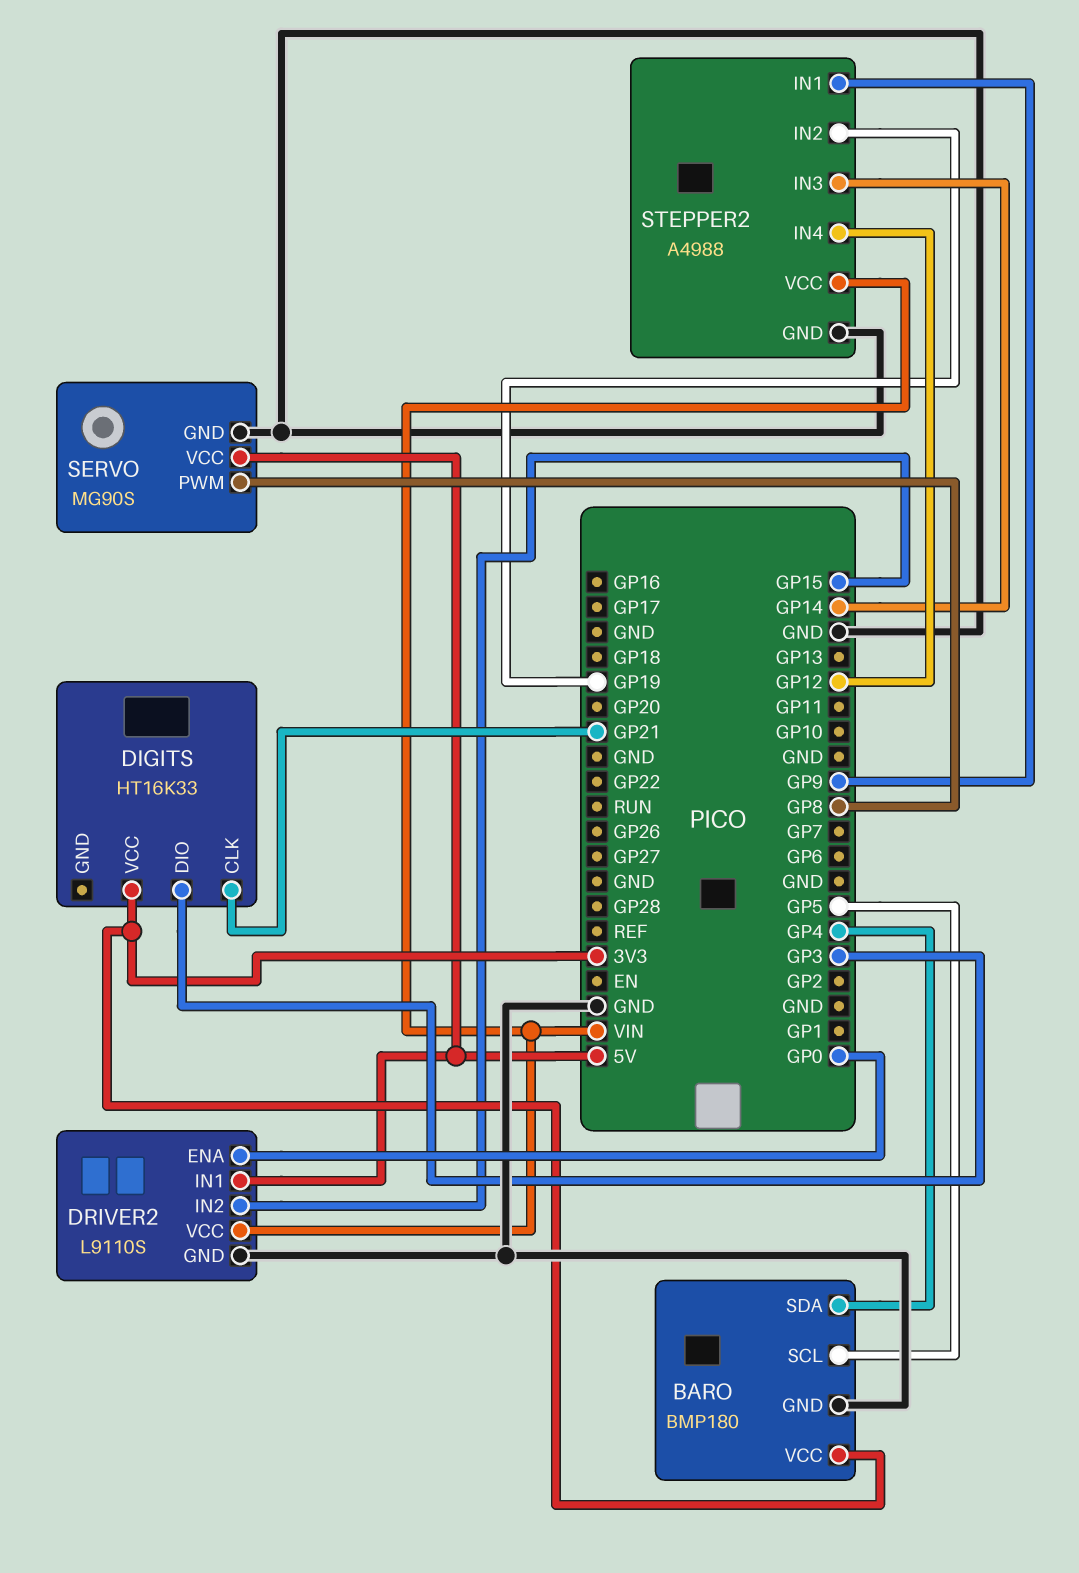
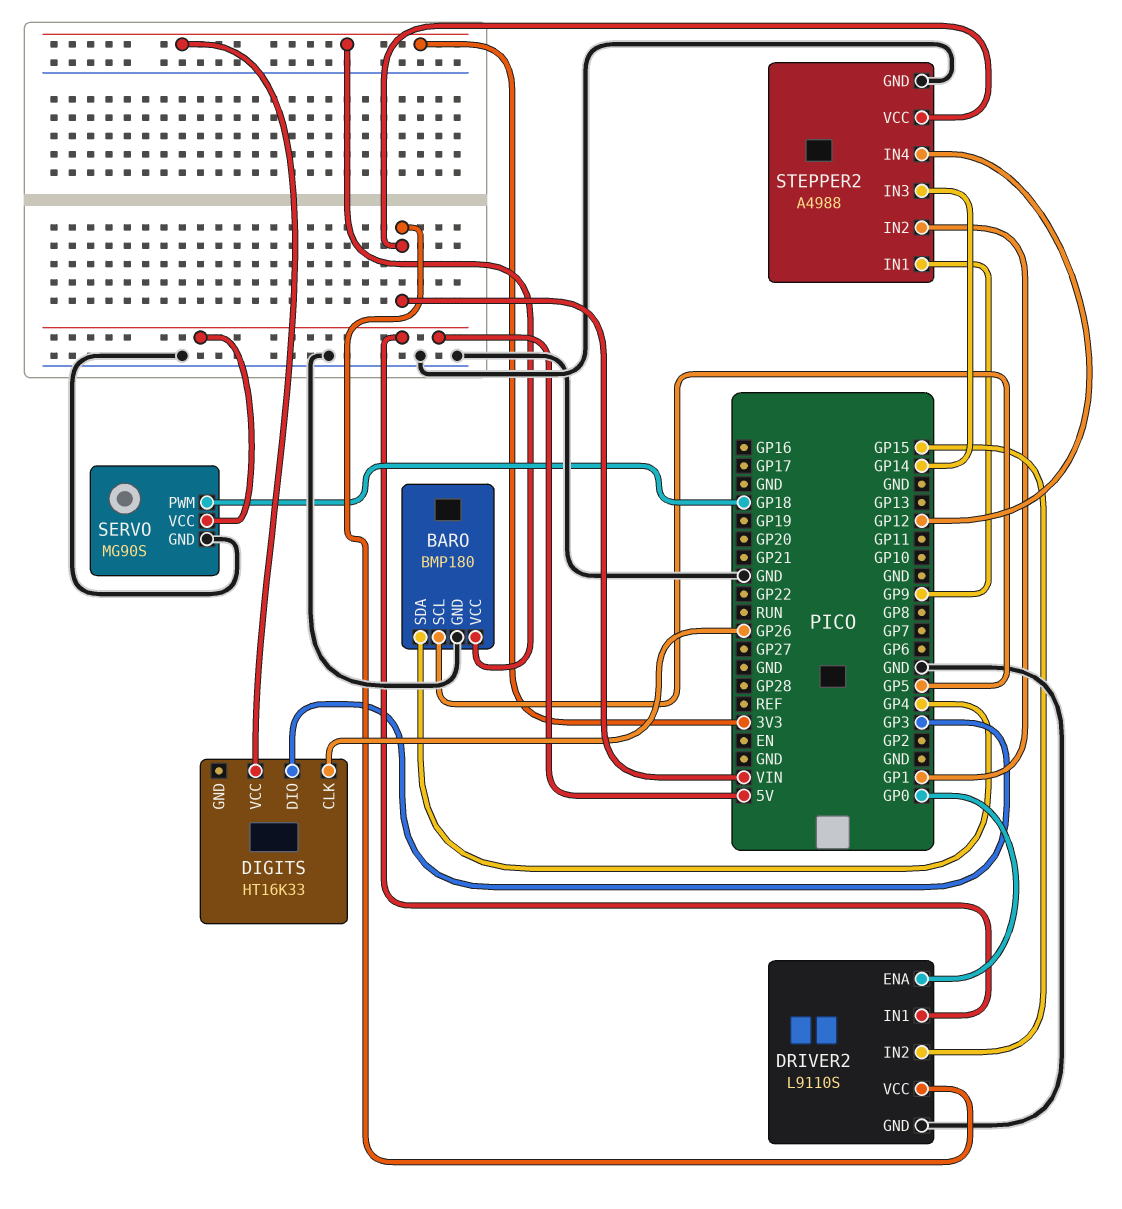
DIGITS pin CLK: GP21 -> GP26
SERVO pin PWM: GP8 -> GP18
STEPPER2 pin IN2: GP19 -> GP1

